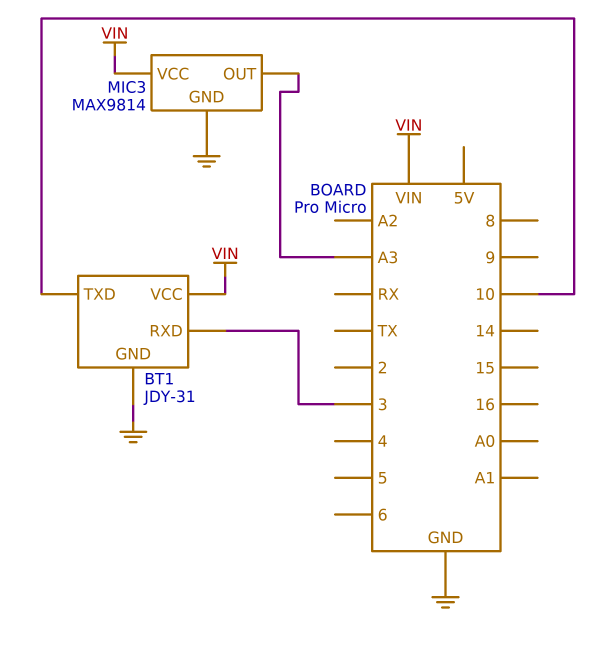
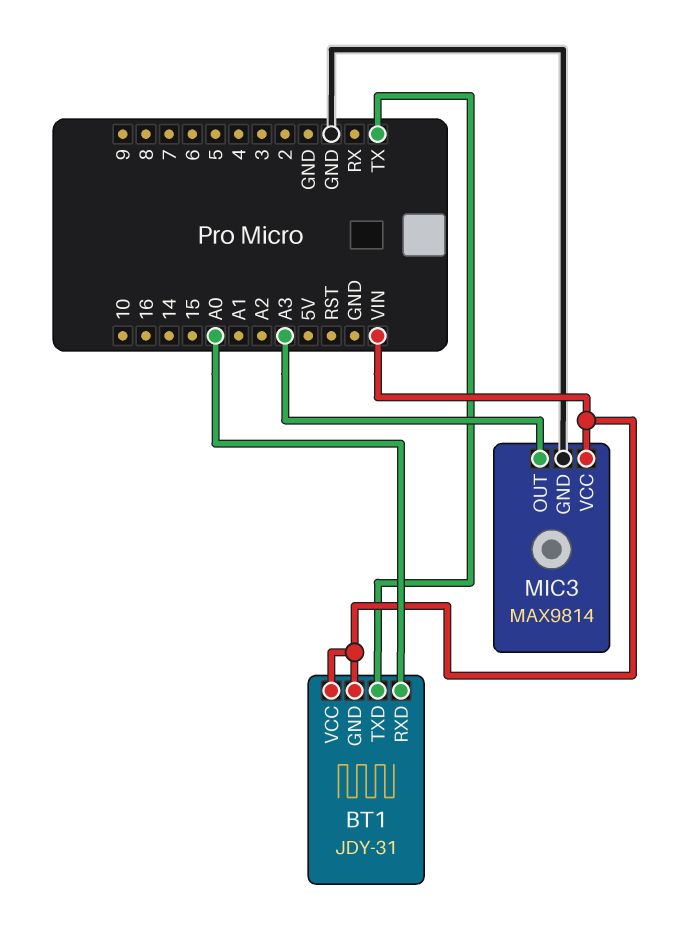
BT1 pin GND: GND -> VIN
BT1 pin RXD: 3 -> A0
BT1 pin TXD: 10 -> TX

